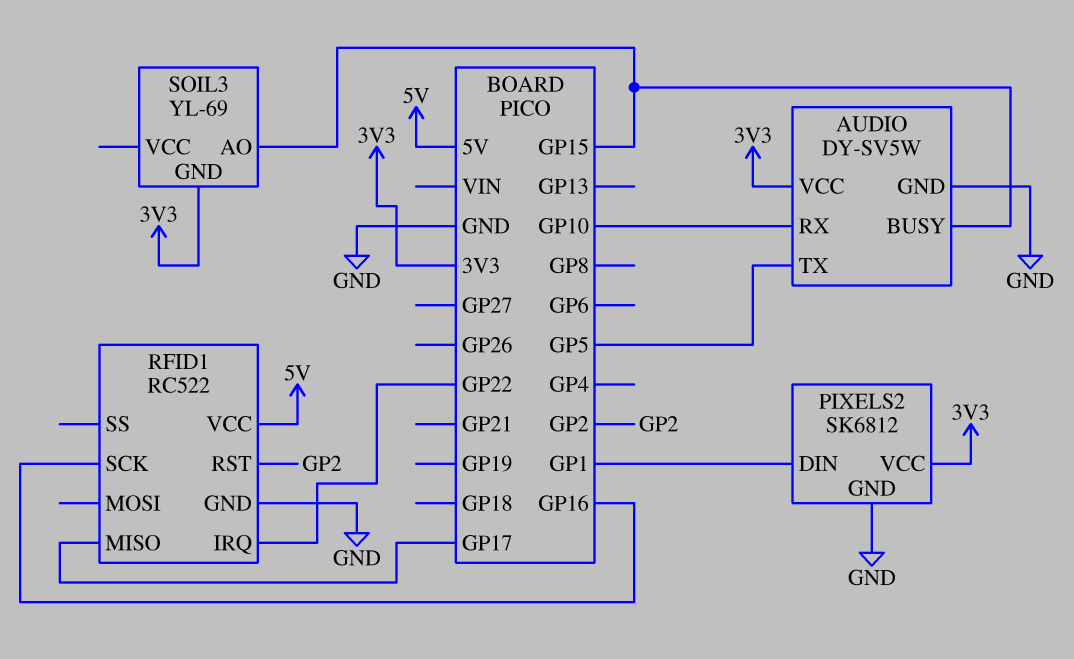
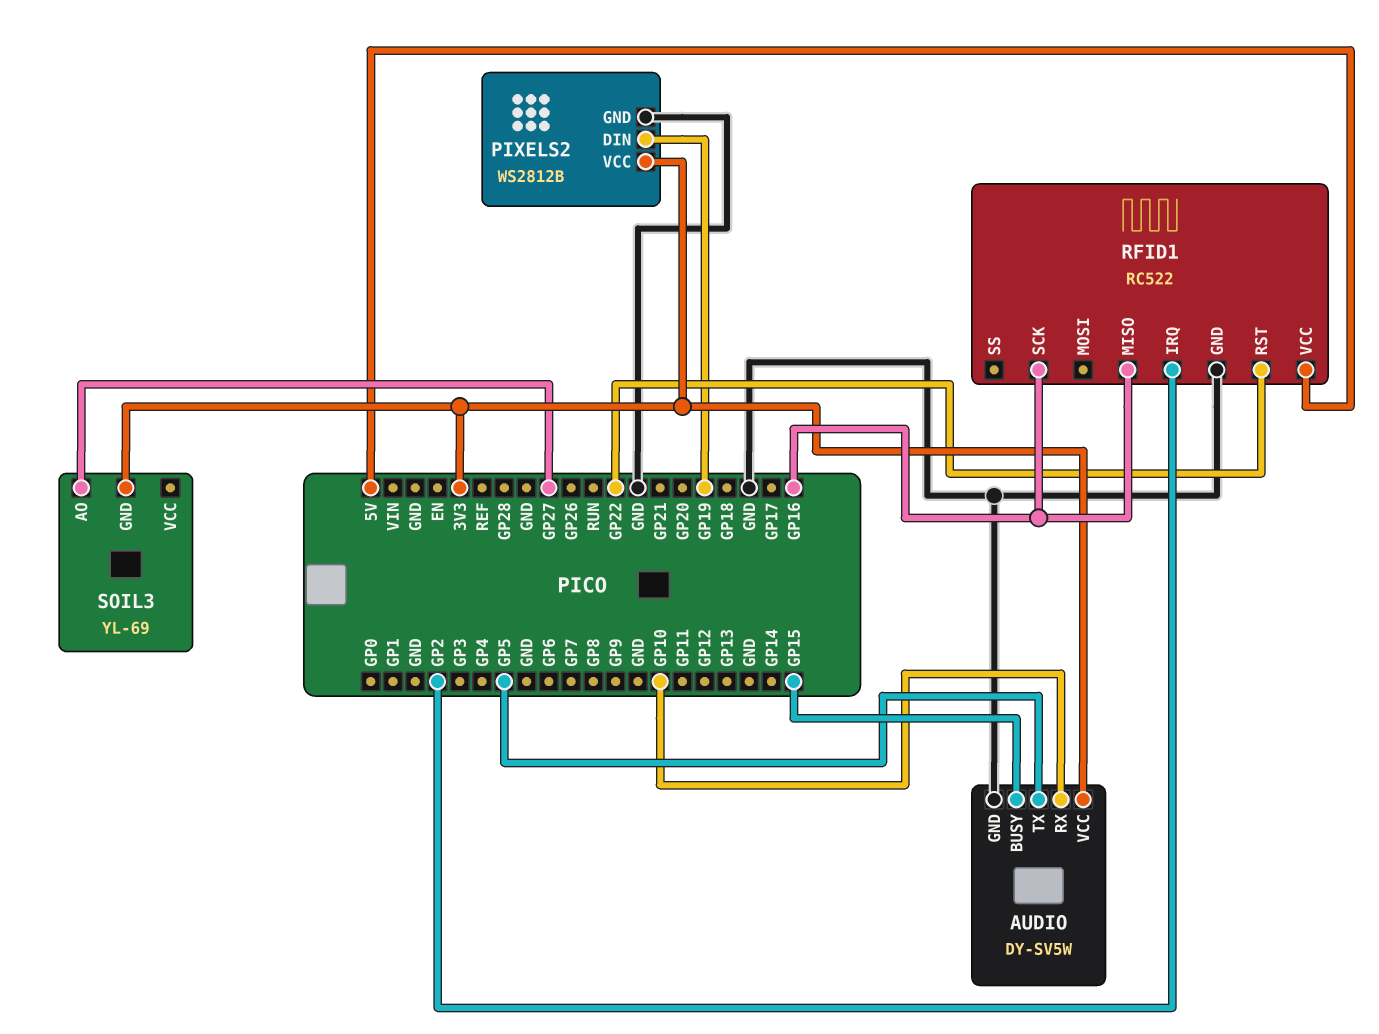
PIXELS2: SK6812 -> WS2812B
PIXELS2 pin DIN: GP1 -> GP19
RFID1 pin IRQ: GP22 -> GP2
RFID1 pin MISO: GP17 -> GP16
RFID1 pin RST: GP2 -> GP22
SOIL3 pin AO: GP15 -> GP27

